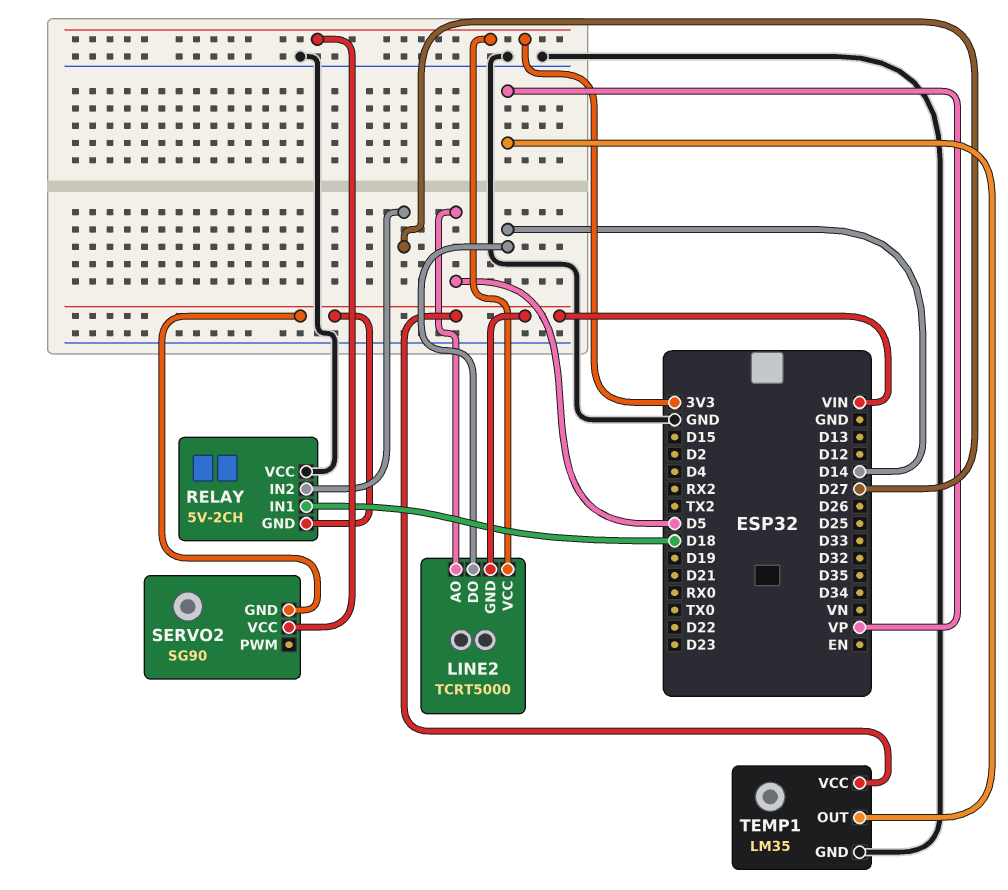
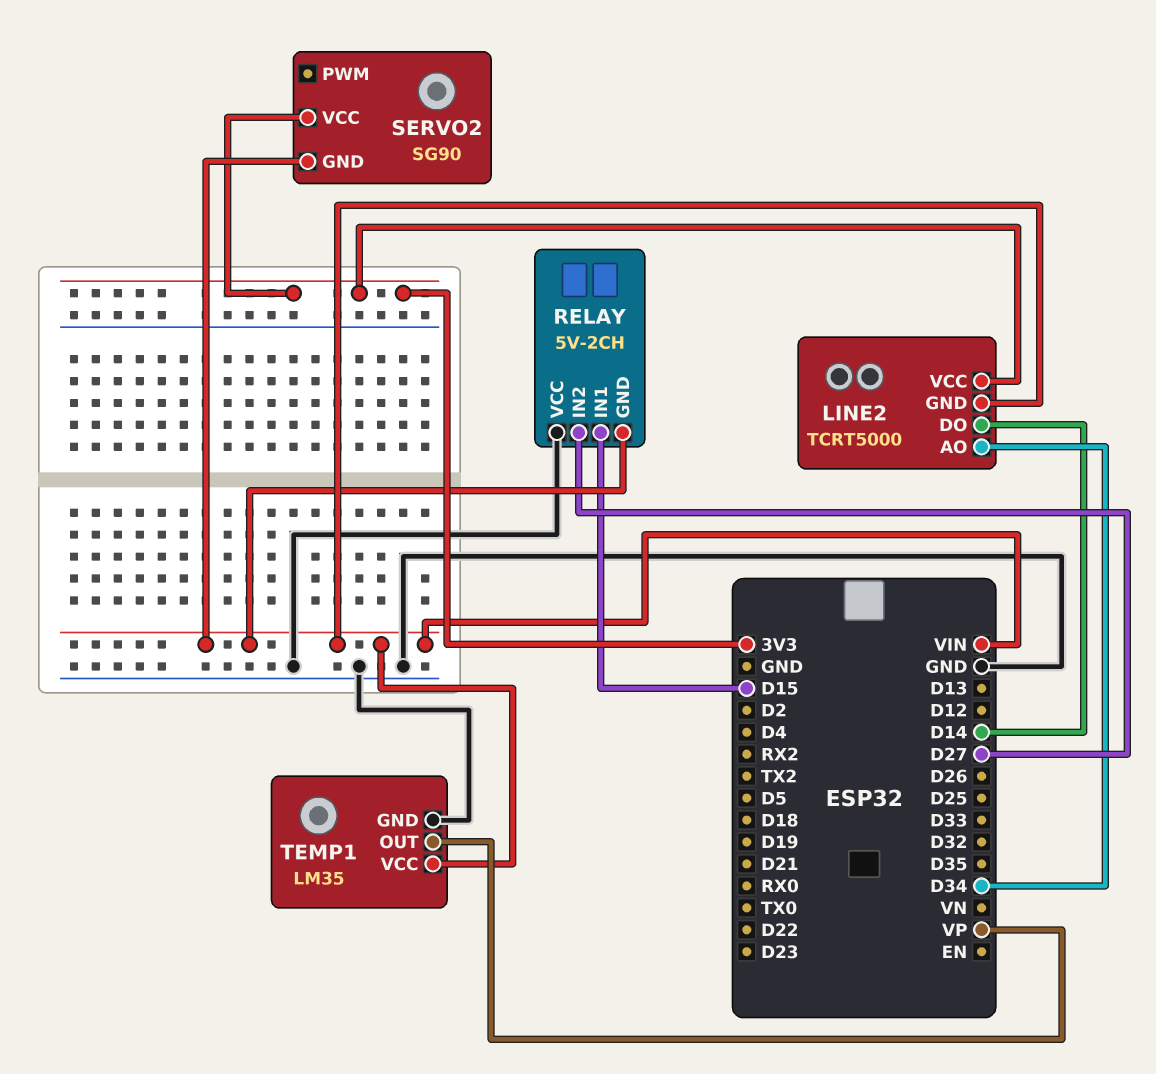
LINE2 pin AO: D5 -> D34
RELAY pin IN1: D18 -> D15

